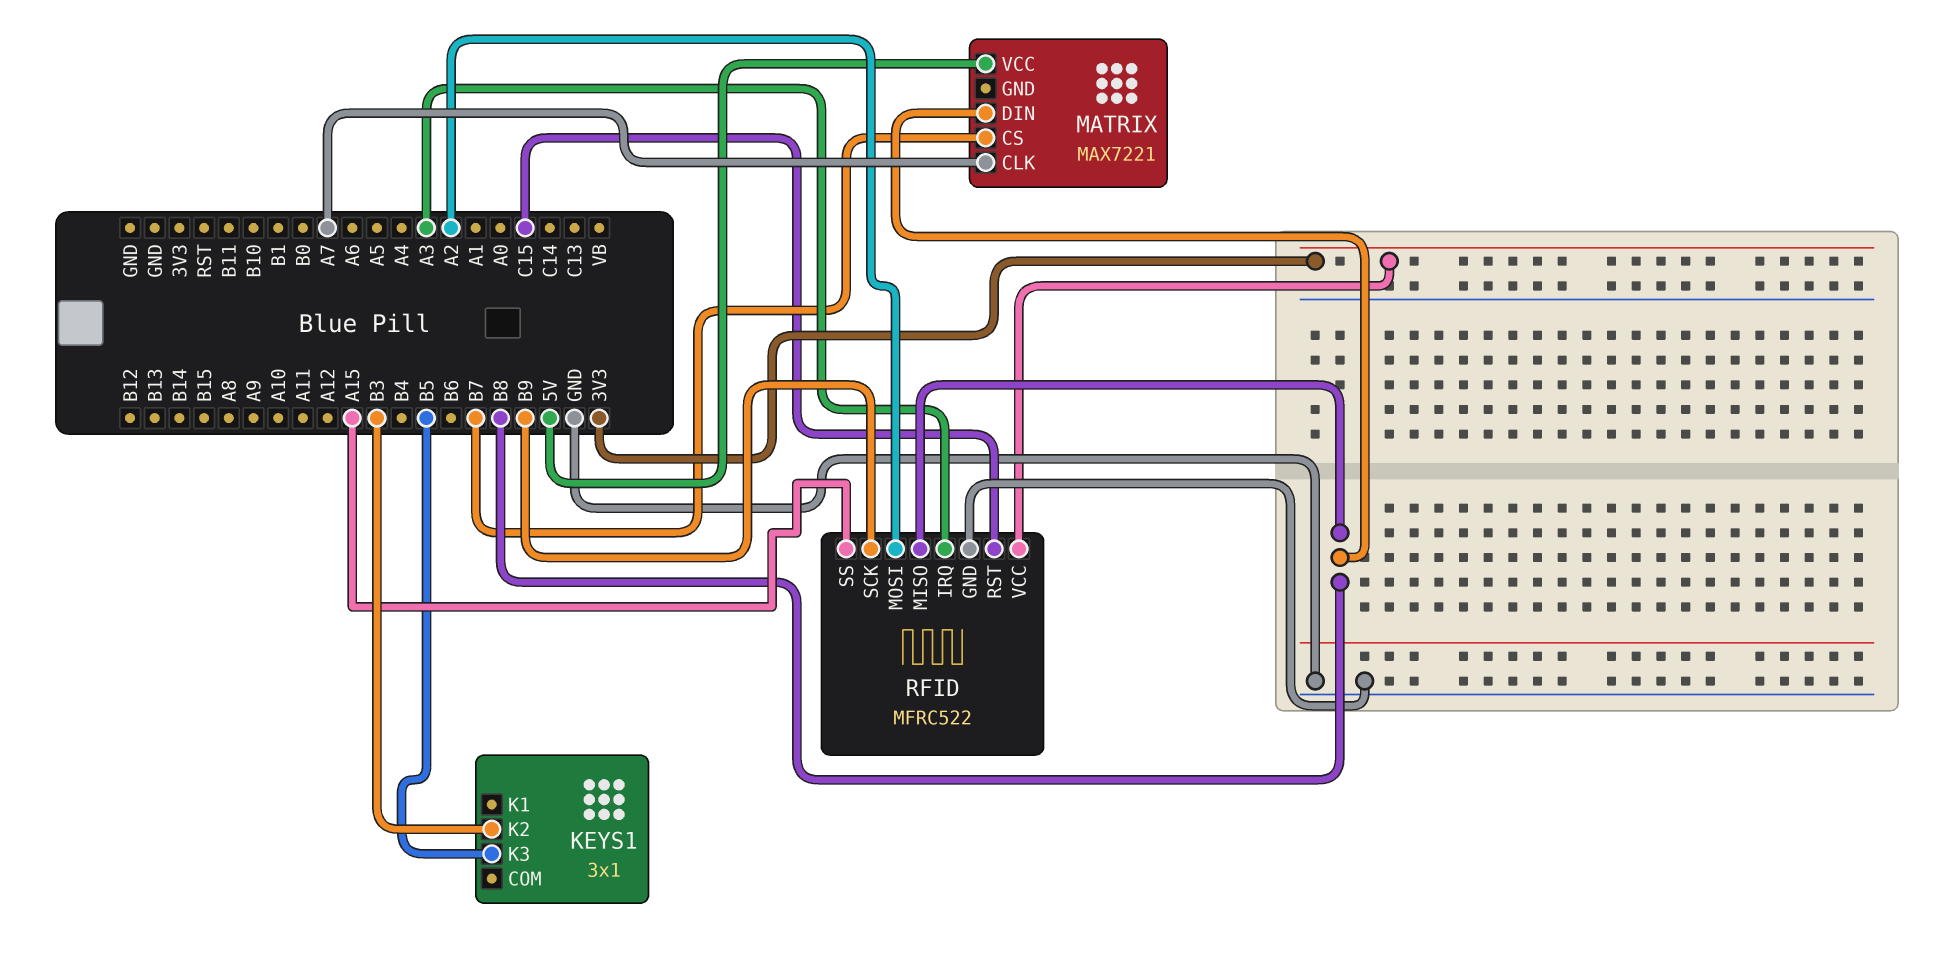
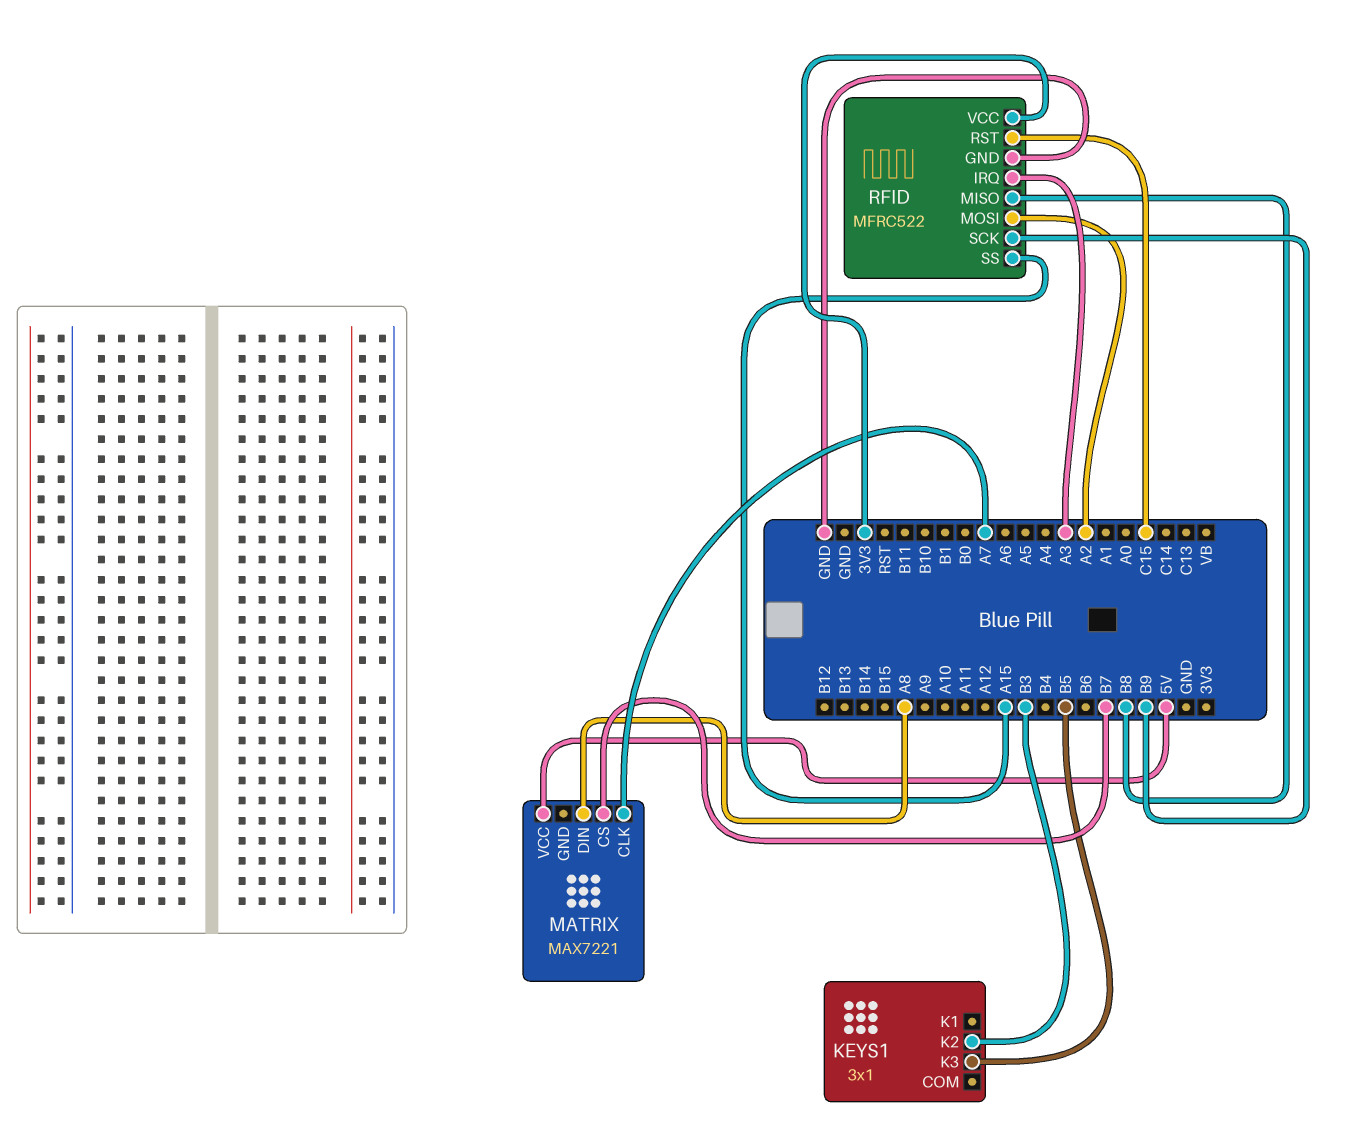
MATRIX pin DIN: B8 -> A8

